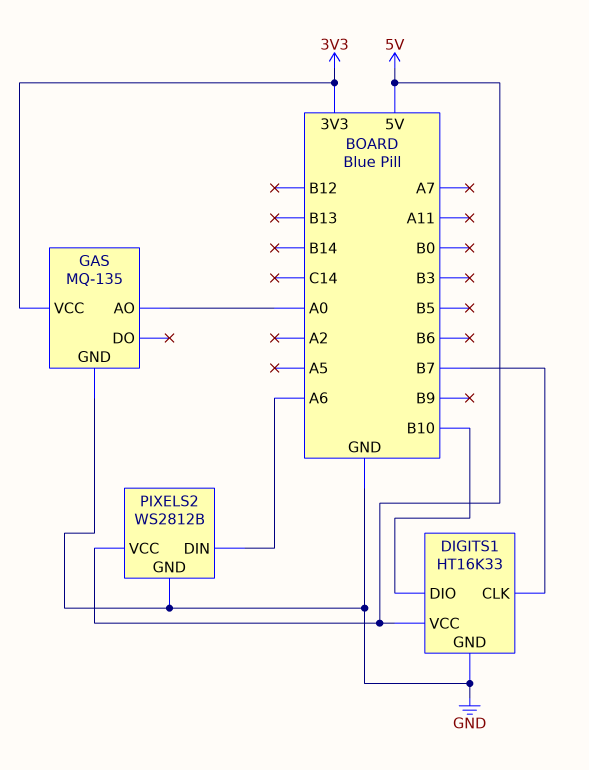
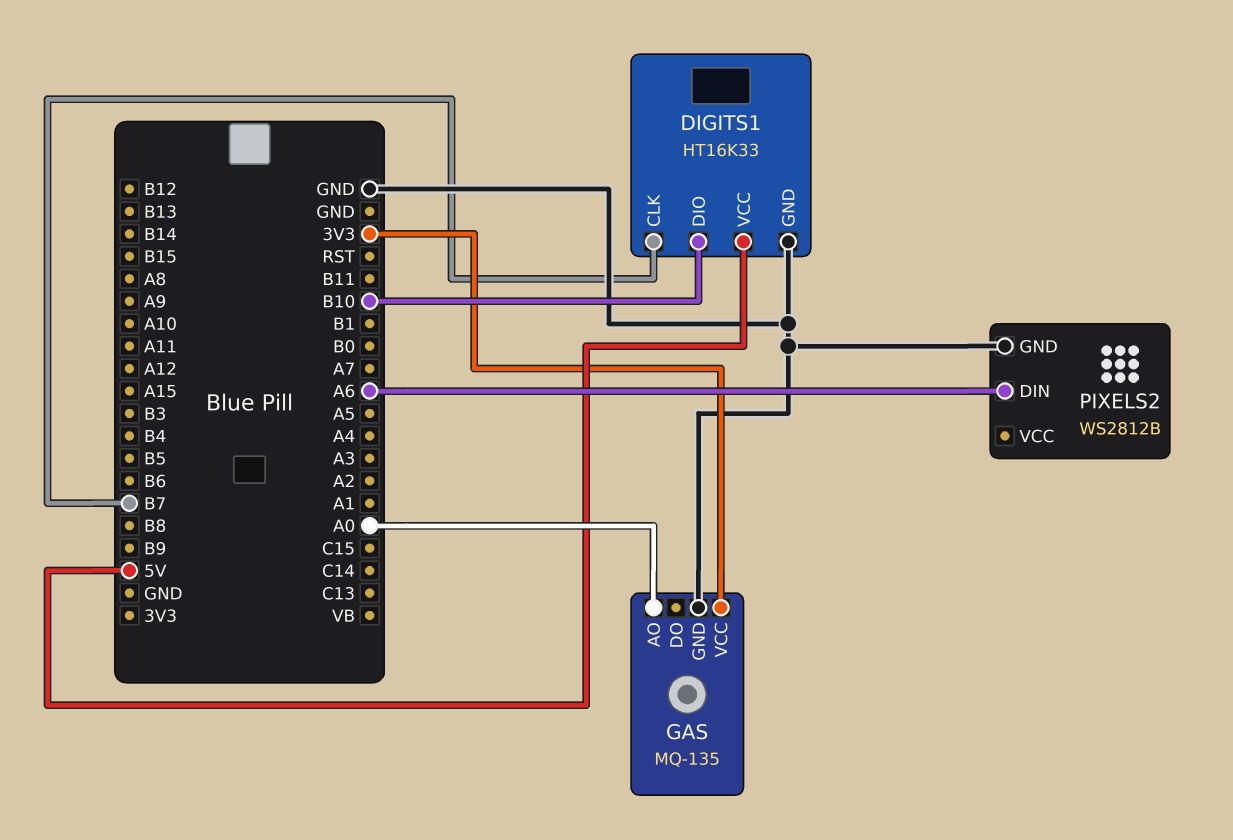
PIXELS2 pin VCC: 5V -> none

